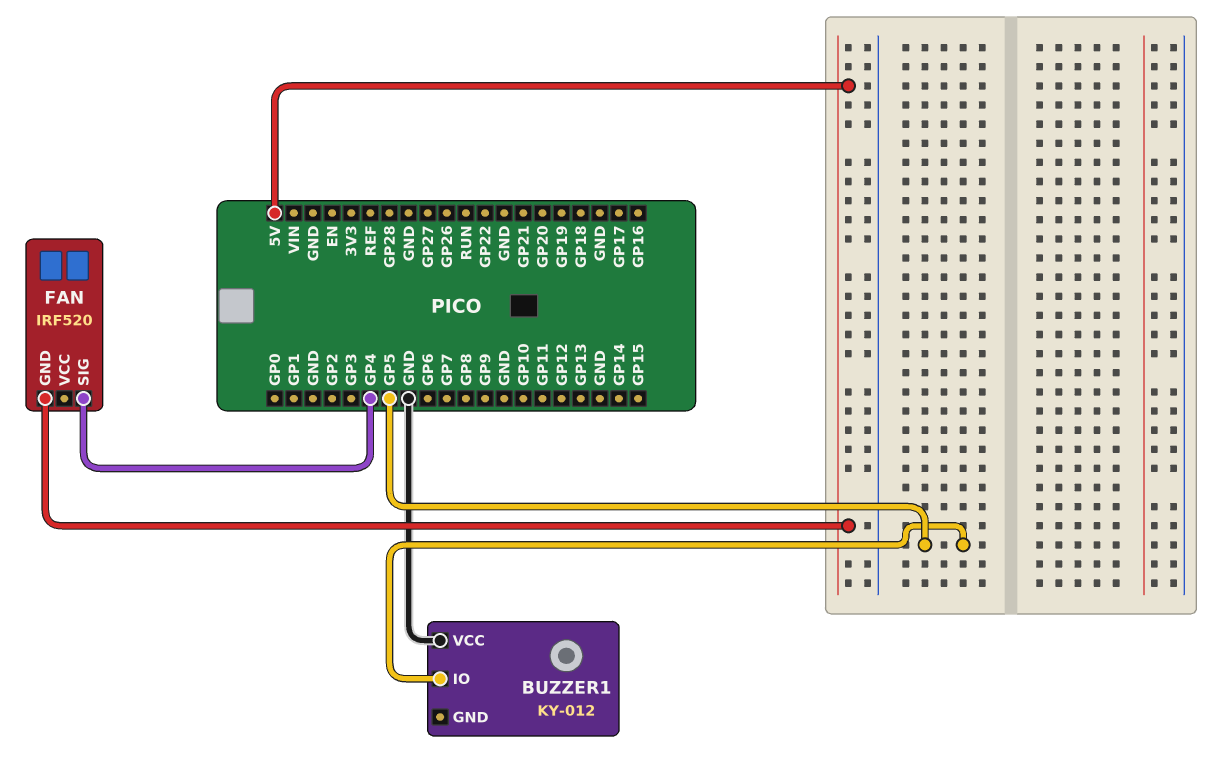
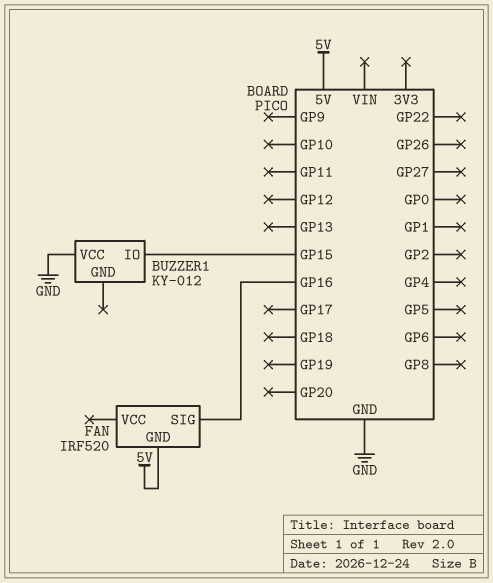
BUZZER1 pin IO: GP5 -> GP15
FAN pin SIG: GP4 -> GP16

